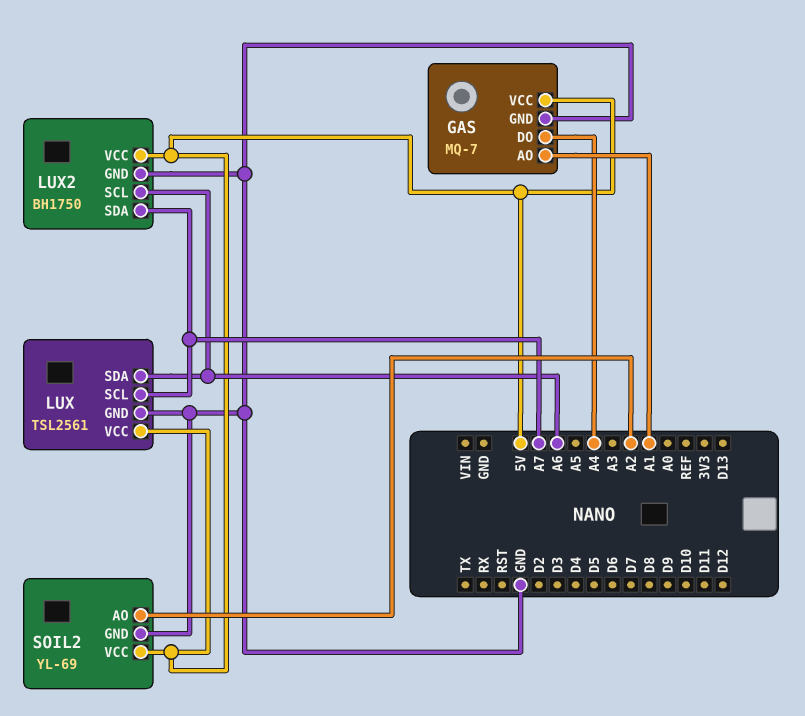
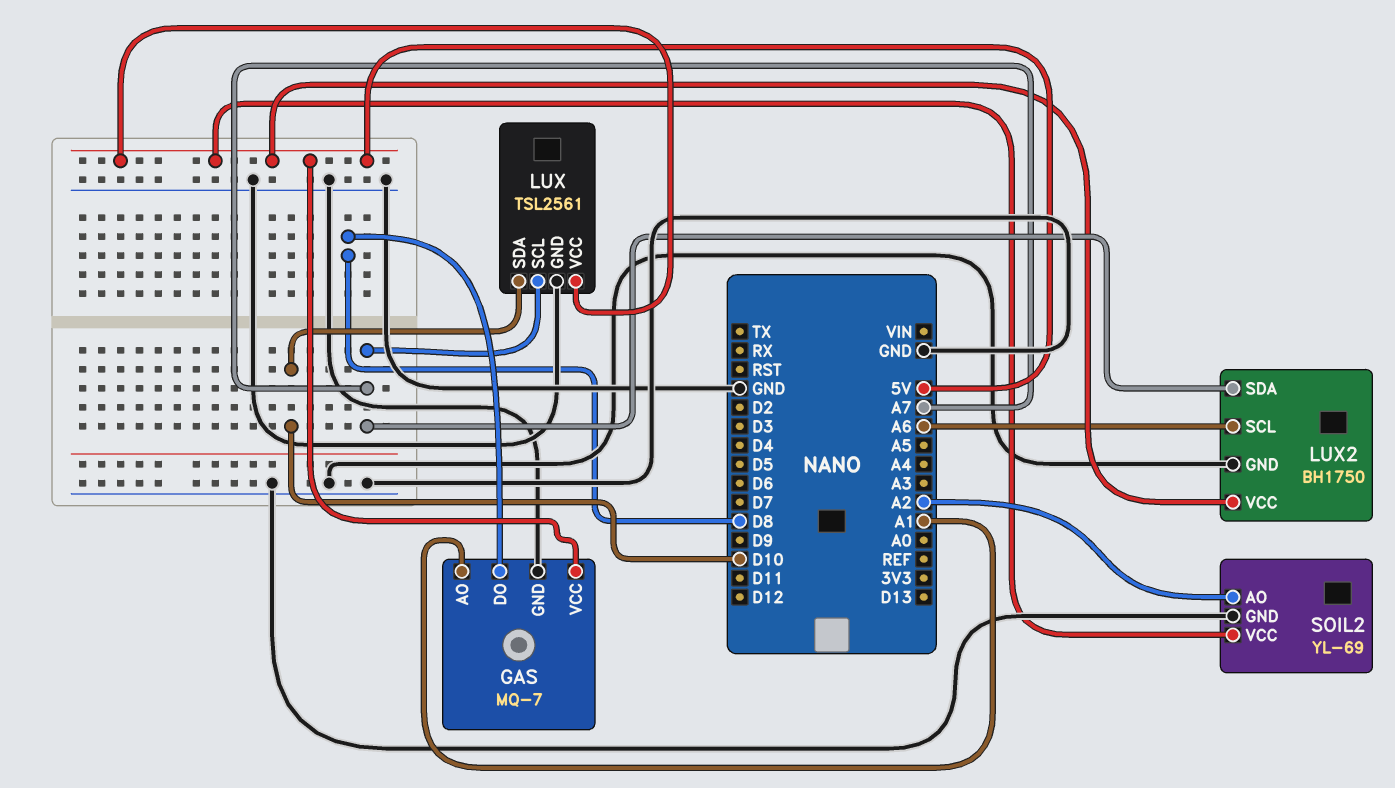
GAS pin DO: A4 -> D8
LUX pin SDA: A6 -> D10

